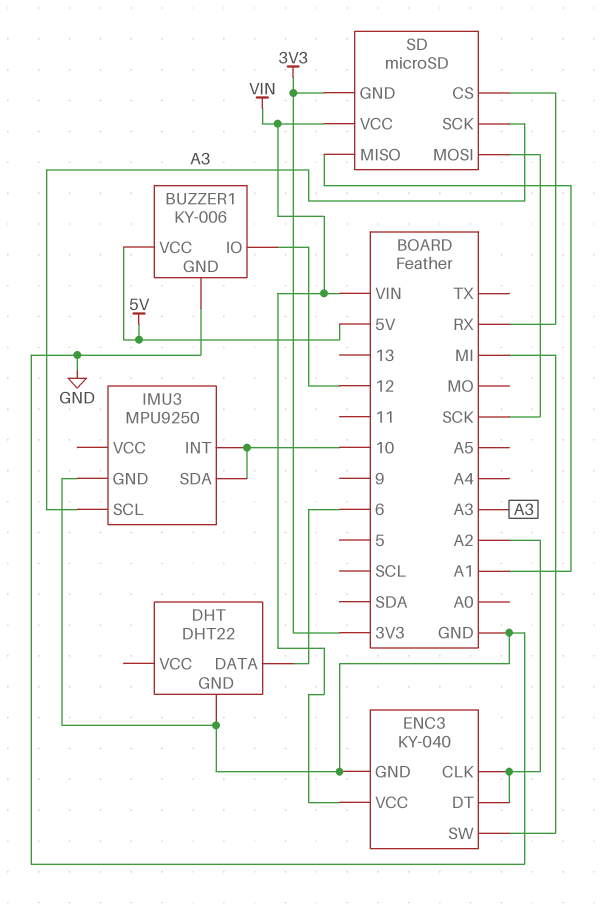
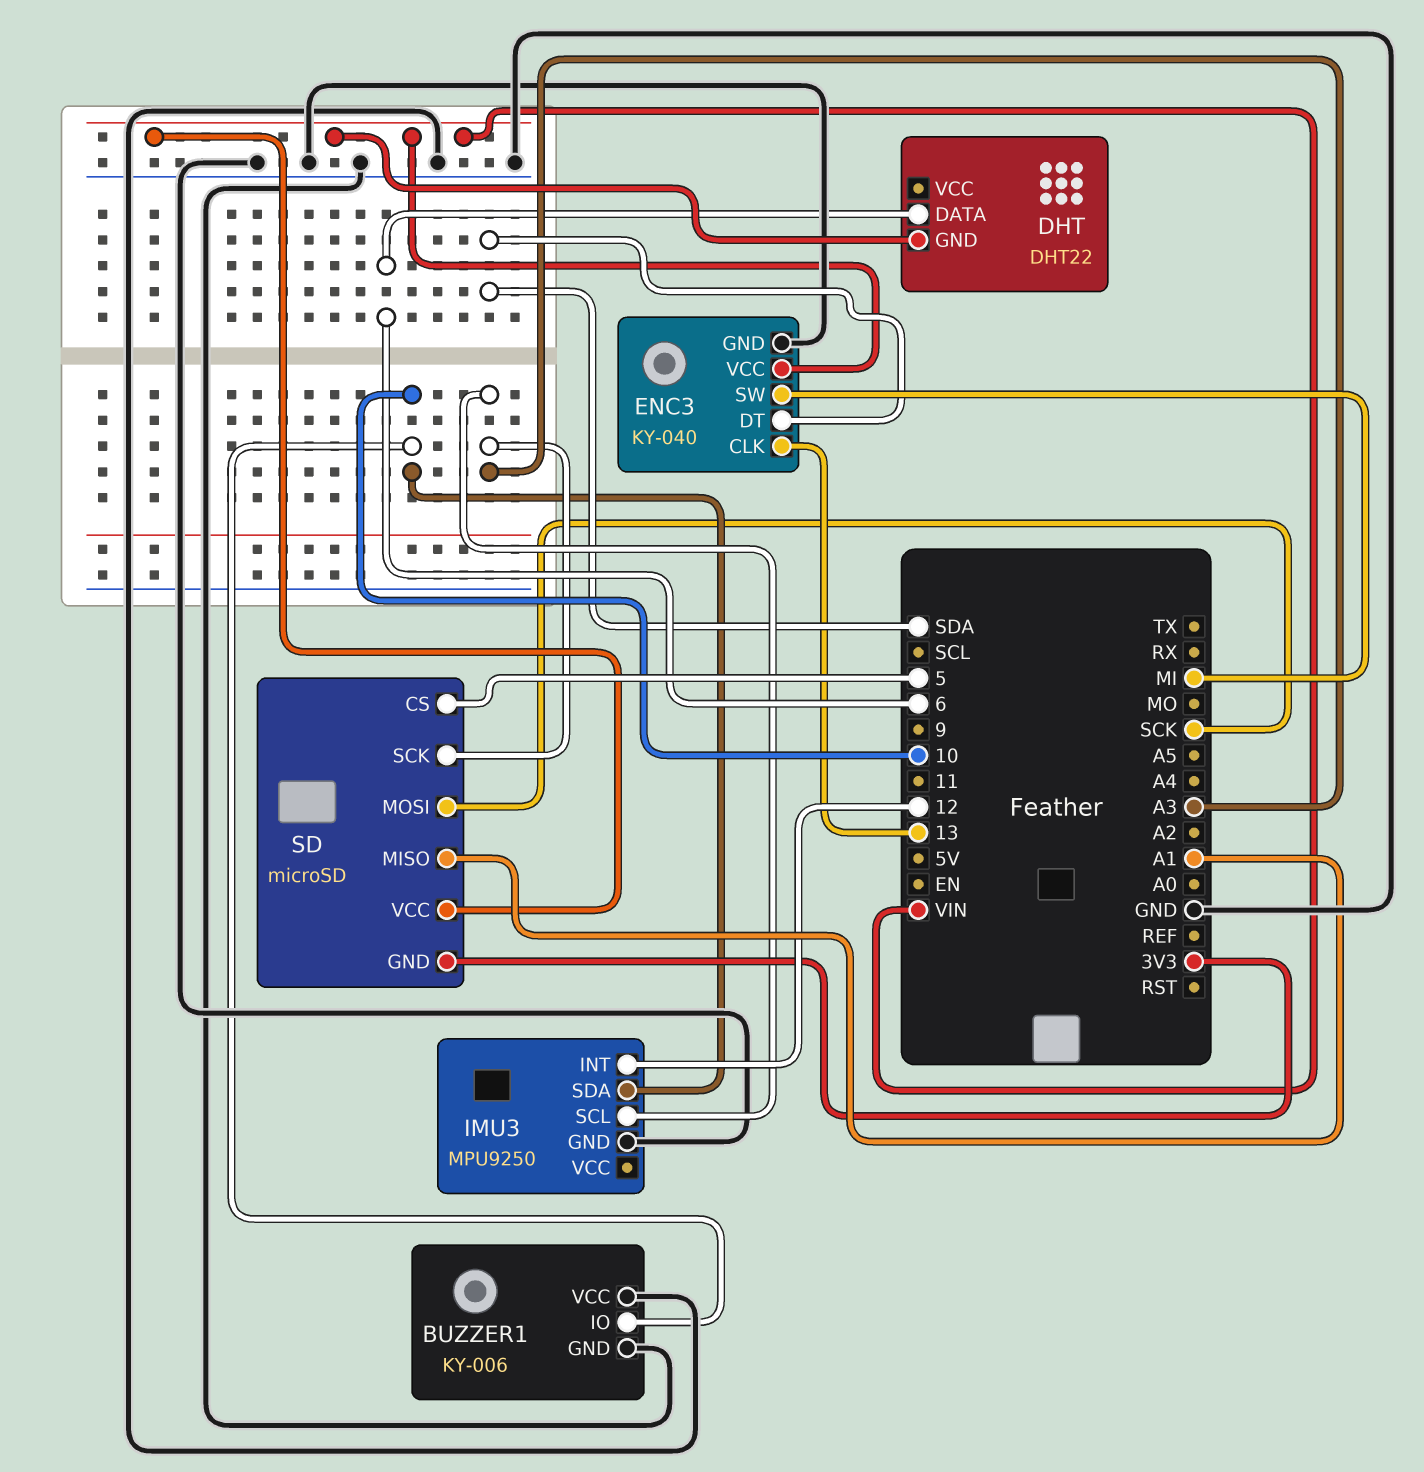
BUZZER1 pin IO: 12 -> 10
BUZZER1 pin VCC: 5V -> GND
DHT pin GND: GND -> VIN
ENC3 pin CLK: A2 -> 13
ENC3 pin DT: A2 -> SDA
IMU3 pin INT: 10 -> 12
SD pin CS: RX -> 5

